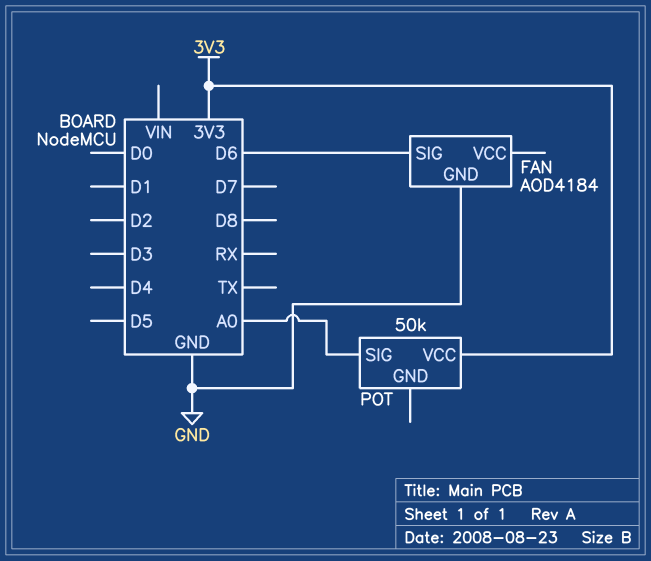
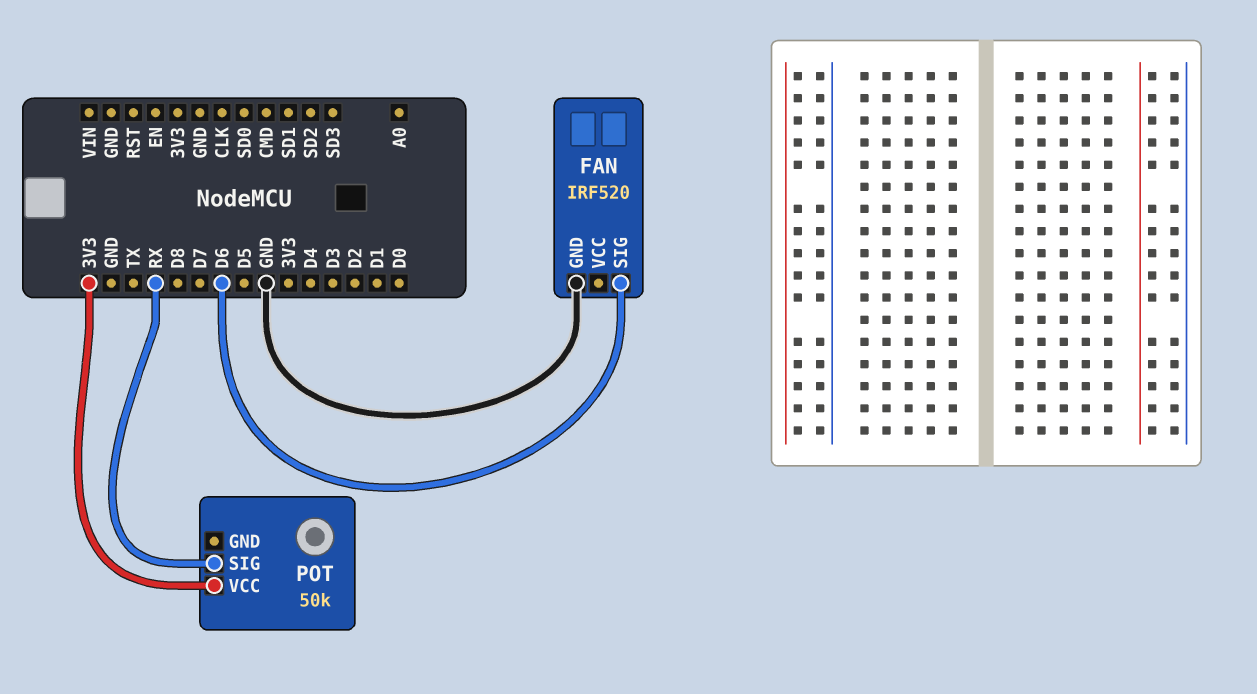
FAN: AOD4184 -> IRF520
POT pin SIG: A0 -> RX

